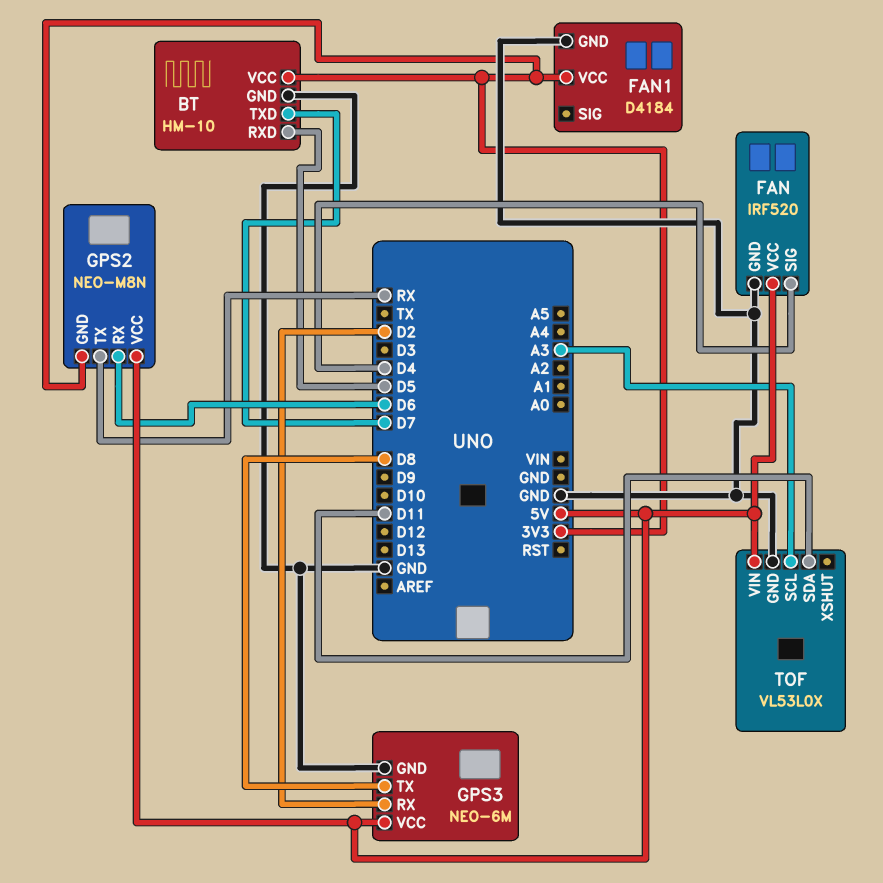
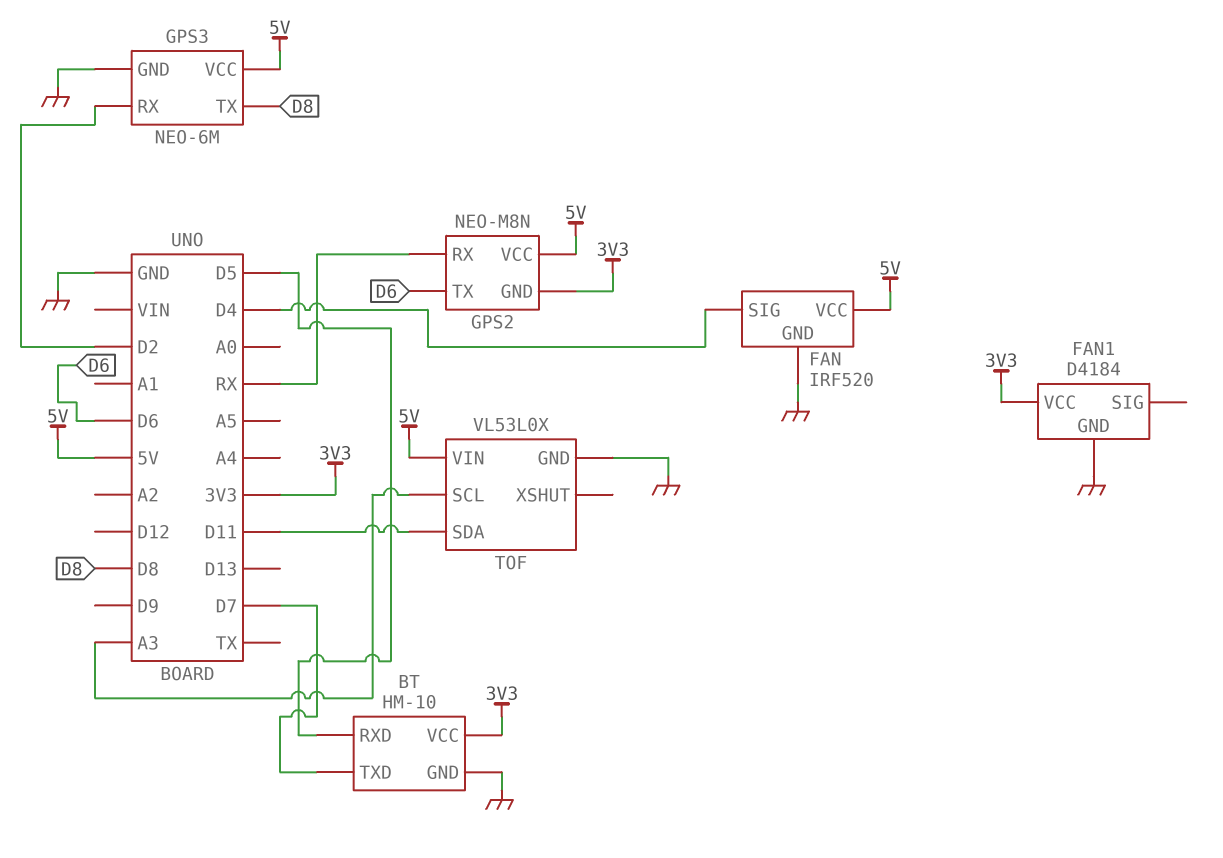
GPS2 pin RX: D6 -> RX
GPS2 pin TX: RX -> D6

